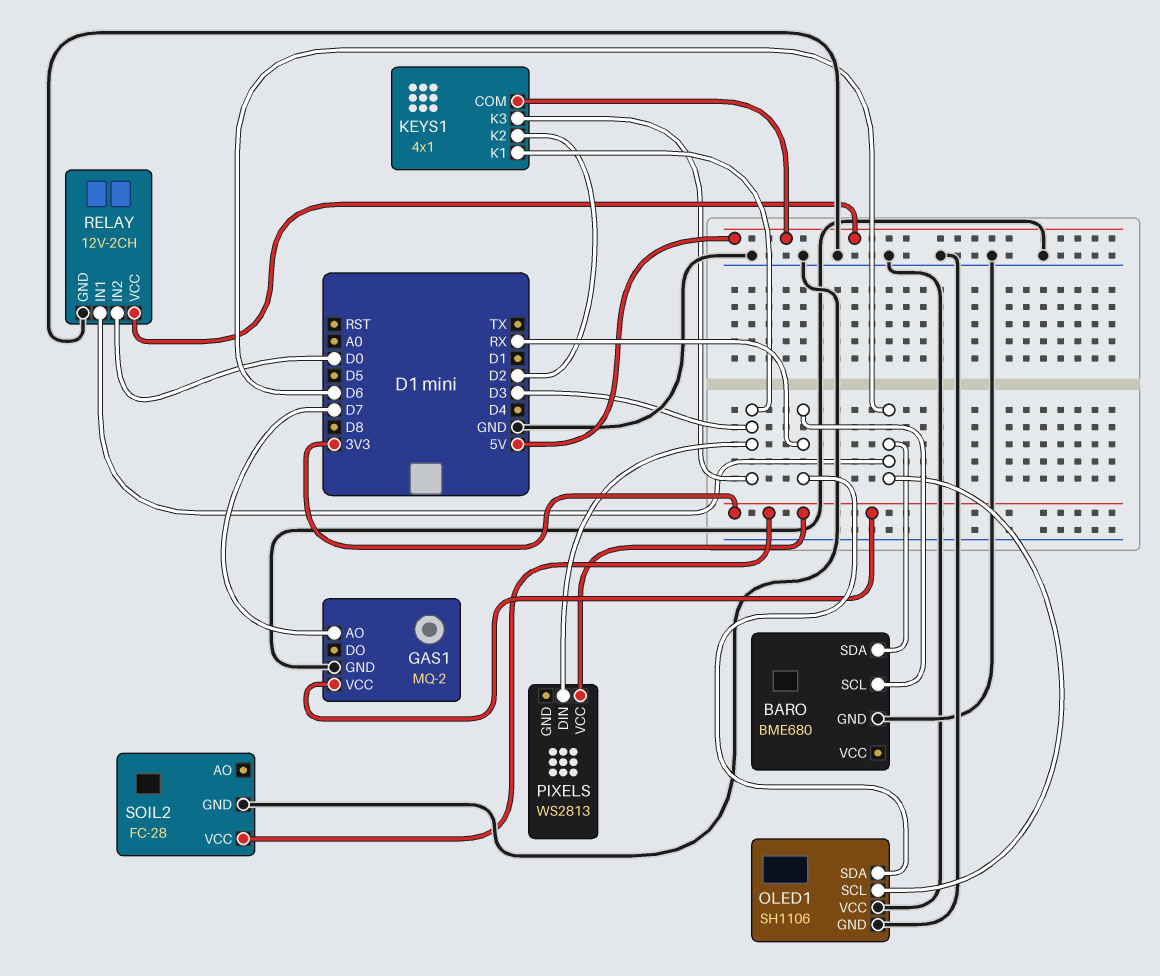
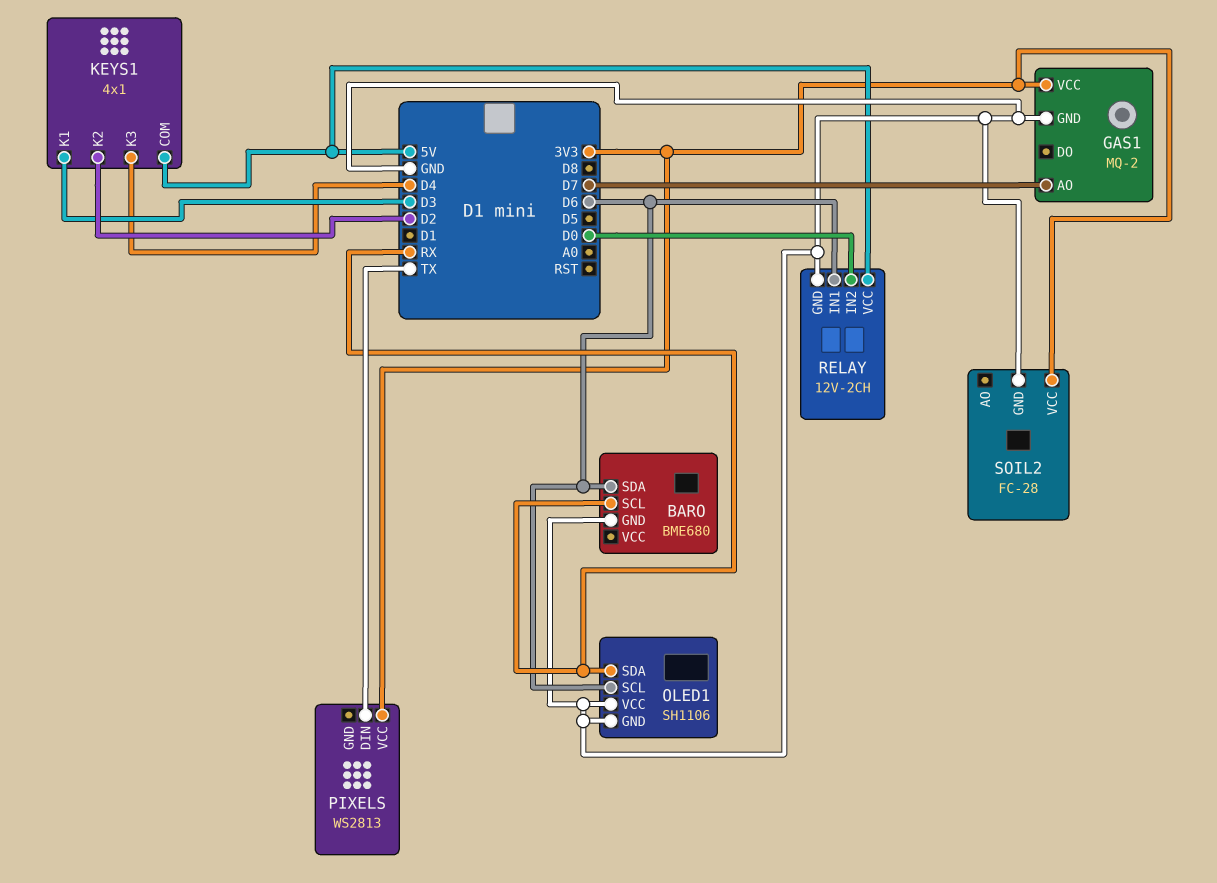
KEYS1 pin K3: D3 -> D4
PIXELS pin DIN: D3 -> TX

